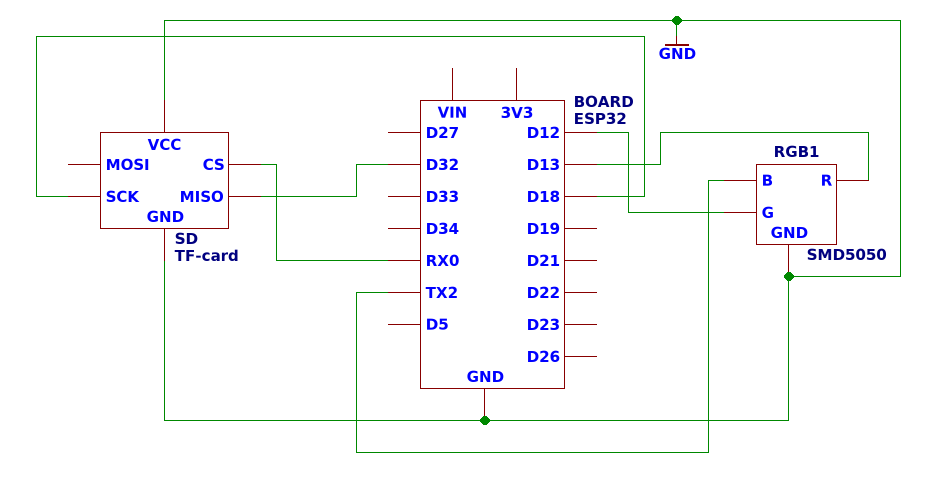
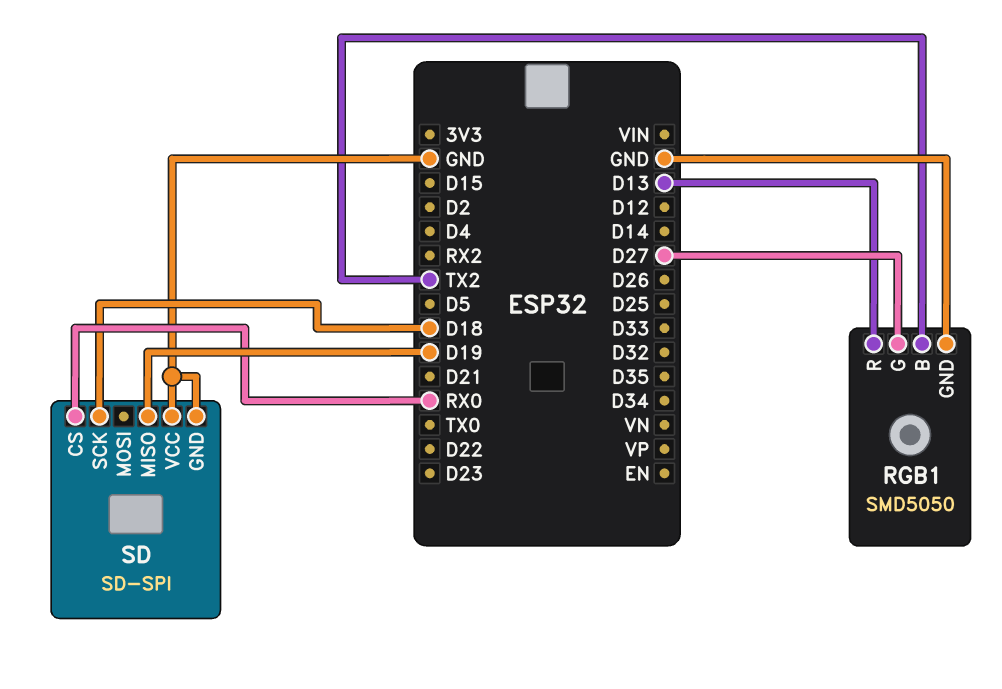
RGB1 pin G: D12 -> D27
SD: TF-card -> SD-SPI
SD pin MISO: D32 -> D19

